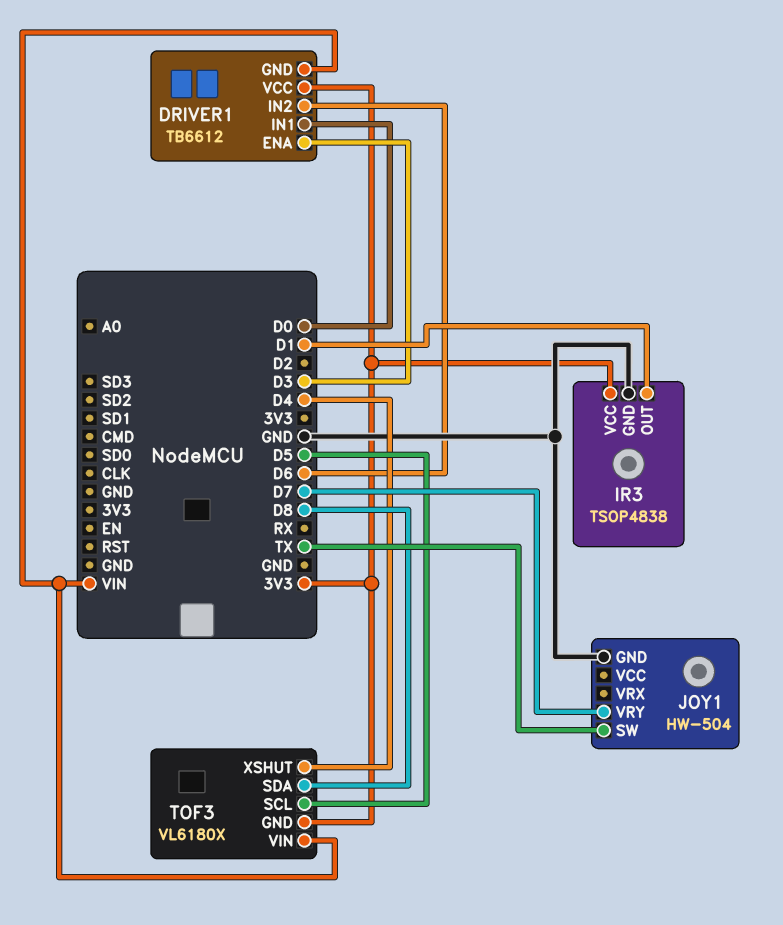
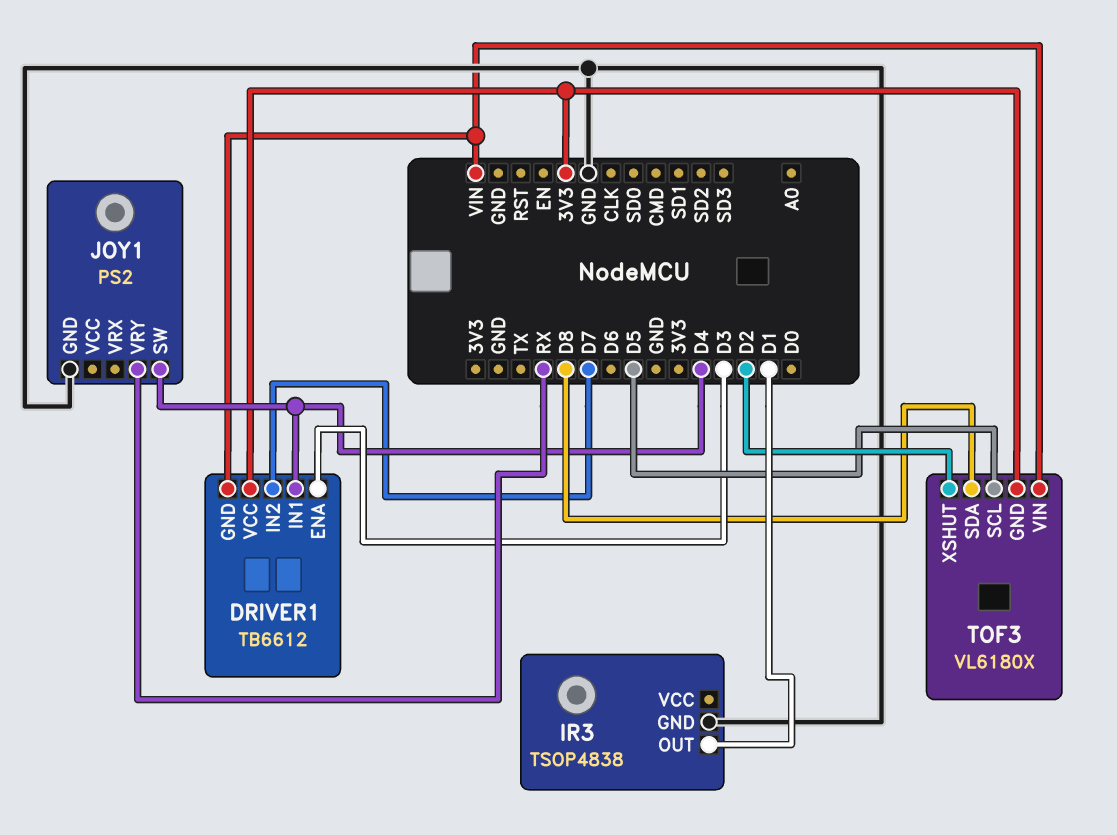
DRIVER1 pin IN1: D0 -> D4
DRIVER1 pin IN2: D6 -> D7
IR3 pin VCC: 3V3 -> none
JOY1: HW-504 -> PS2
JOY1 pin SW: TX -> D4
JOY1 pin VRY: D7 -> RX
TOF3 pin XSHUT: D4 -> D2

